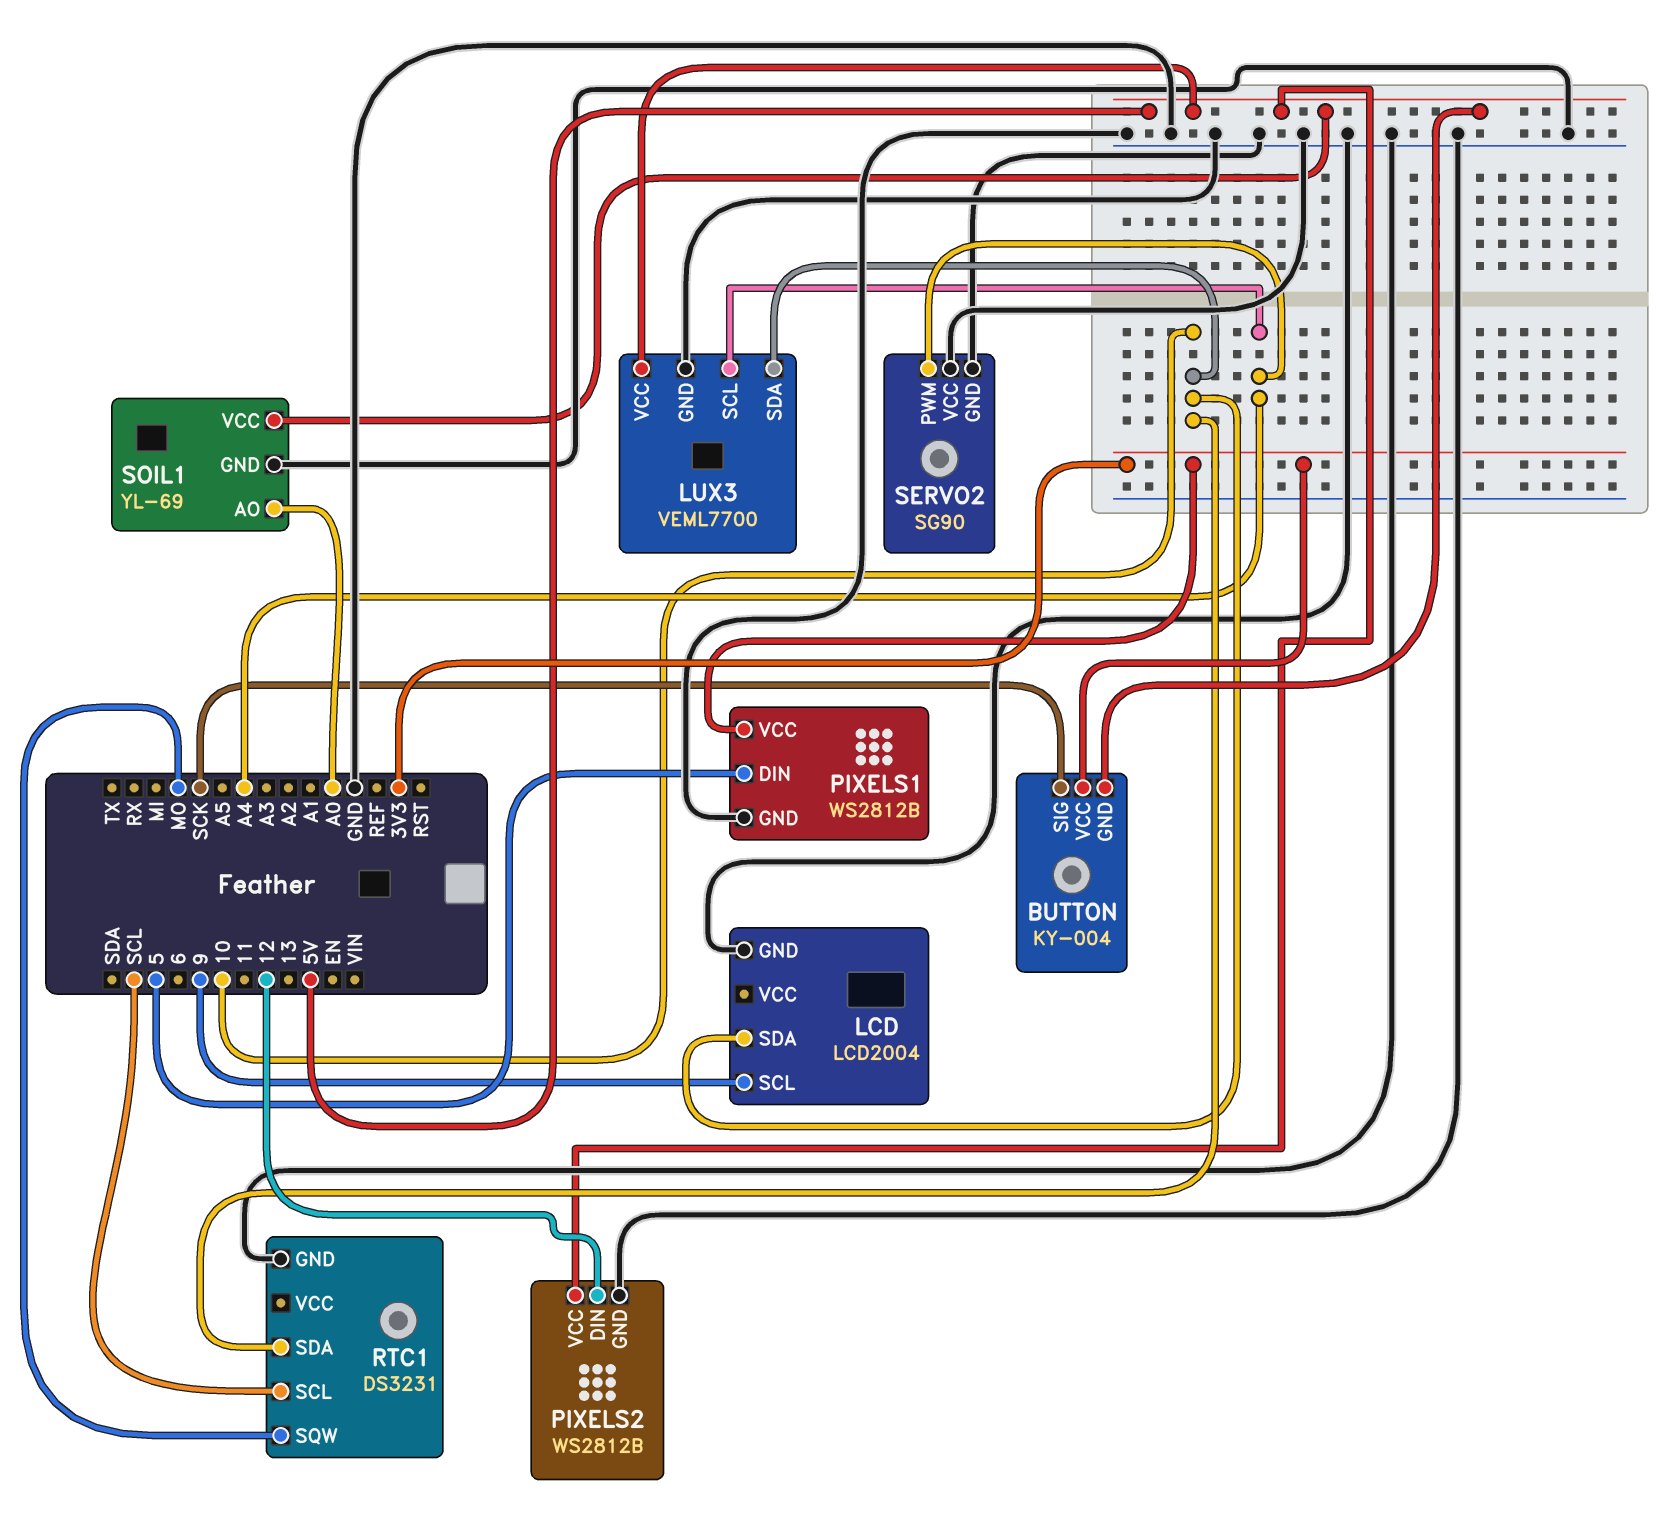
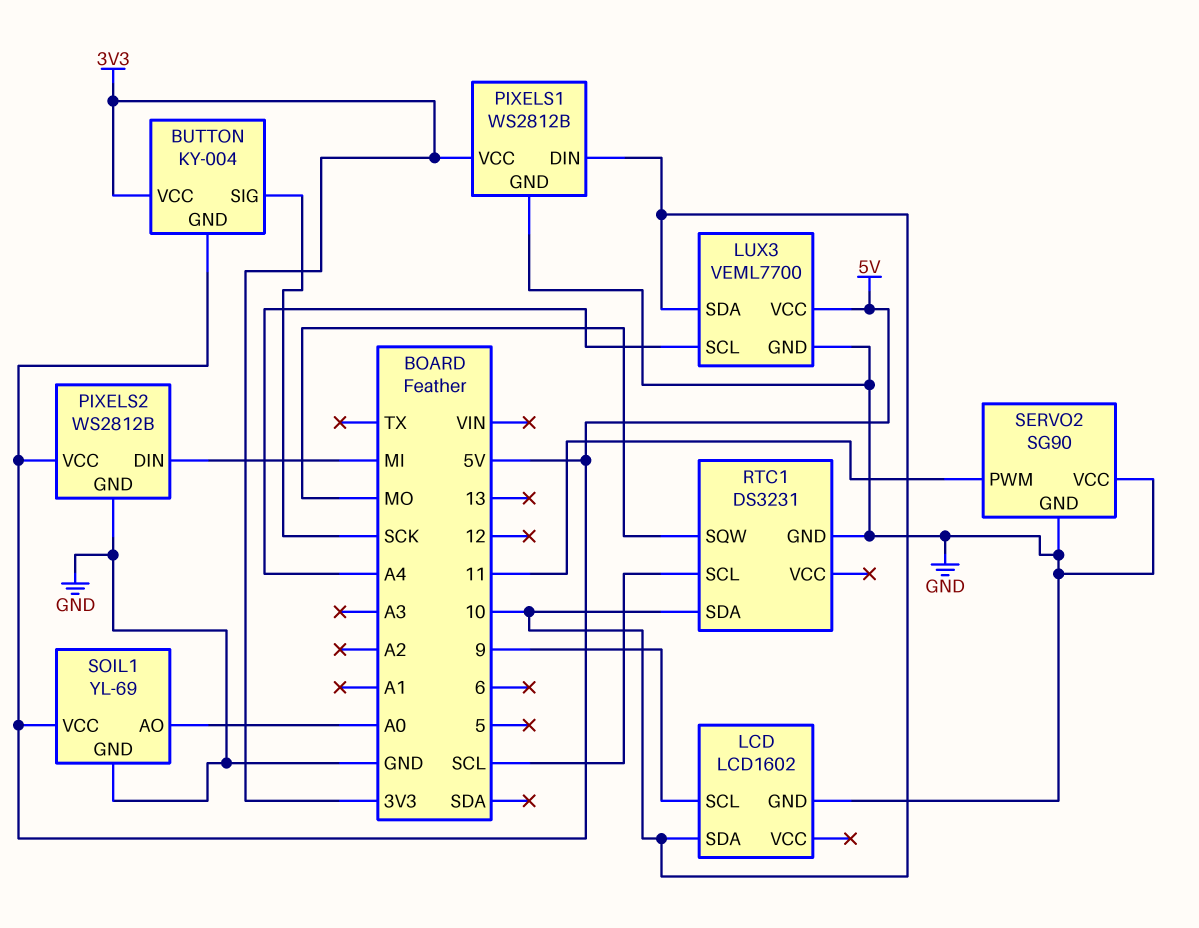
LCD: LCD2004 -> LCD1602
PIXELS1 pin DIN: 5 -> 10
PIXELS2 pin DIN: 12 -> MI
SERVO2 pin PWM: A4 -> 11

